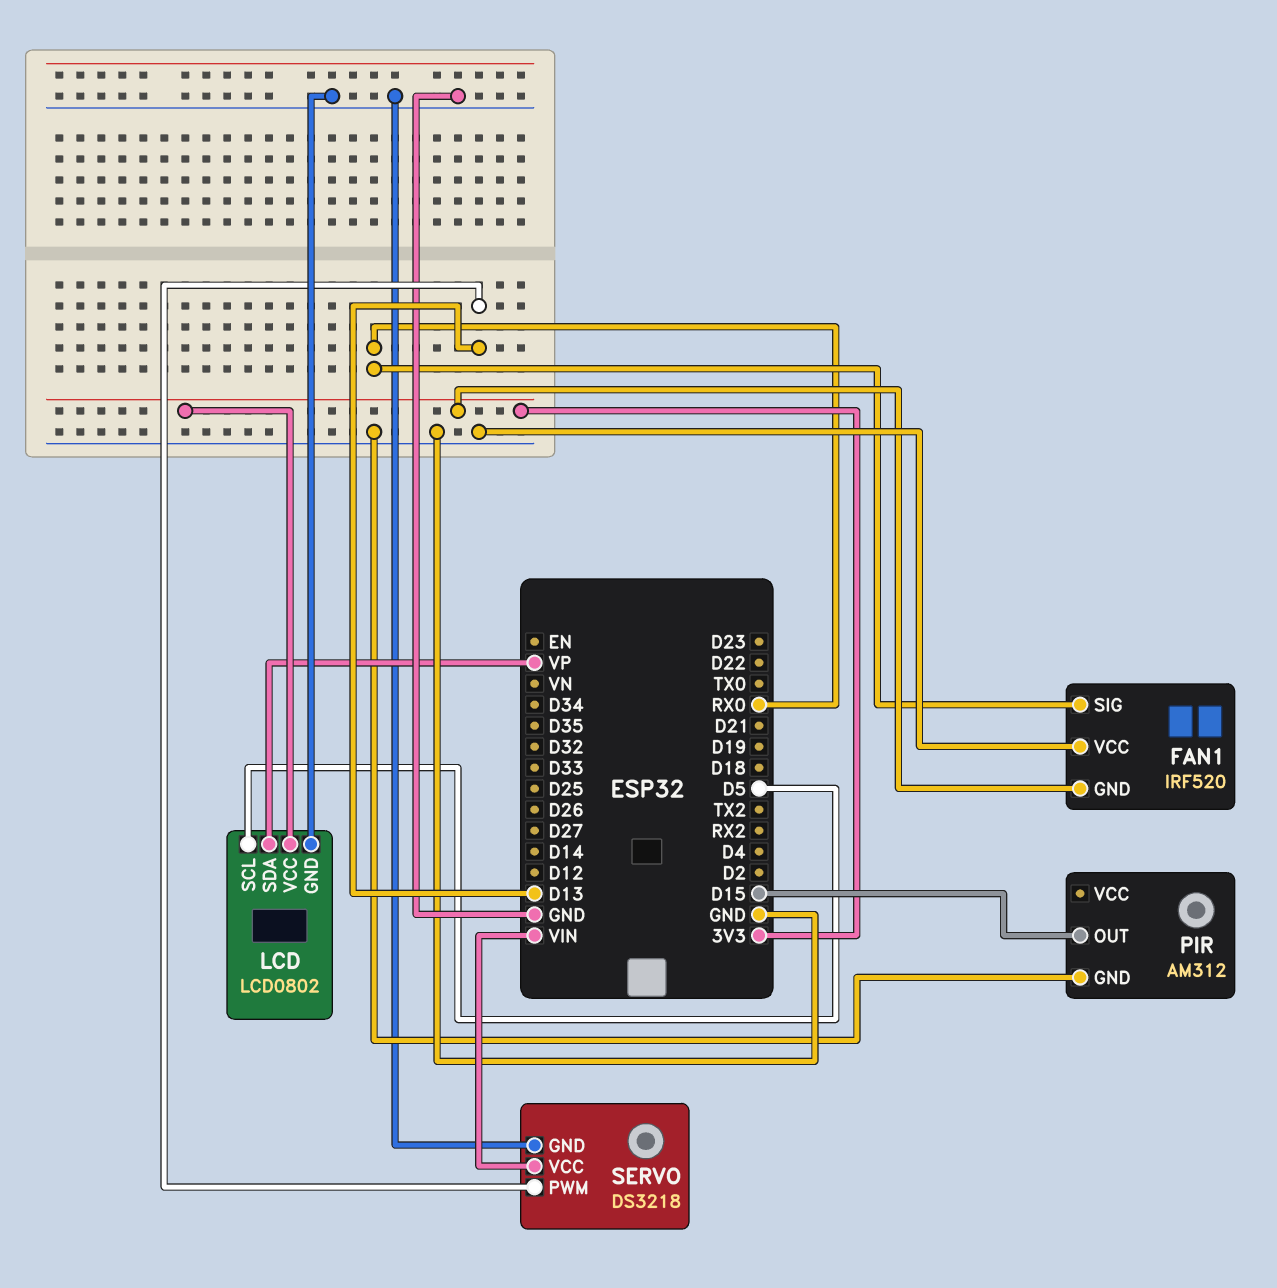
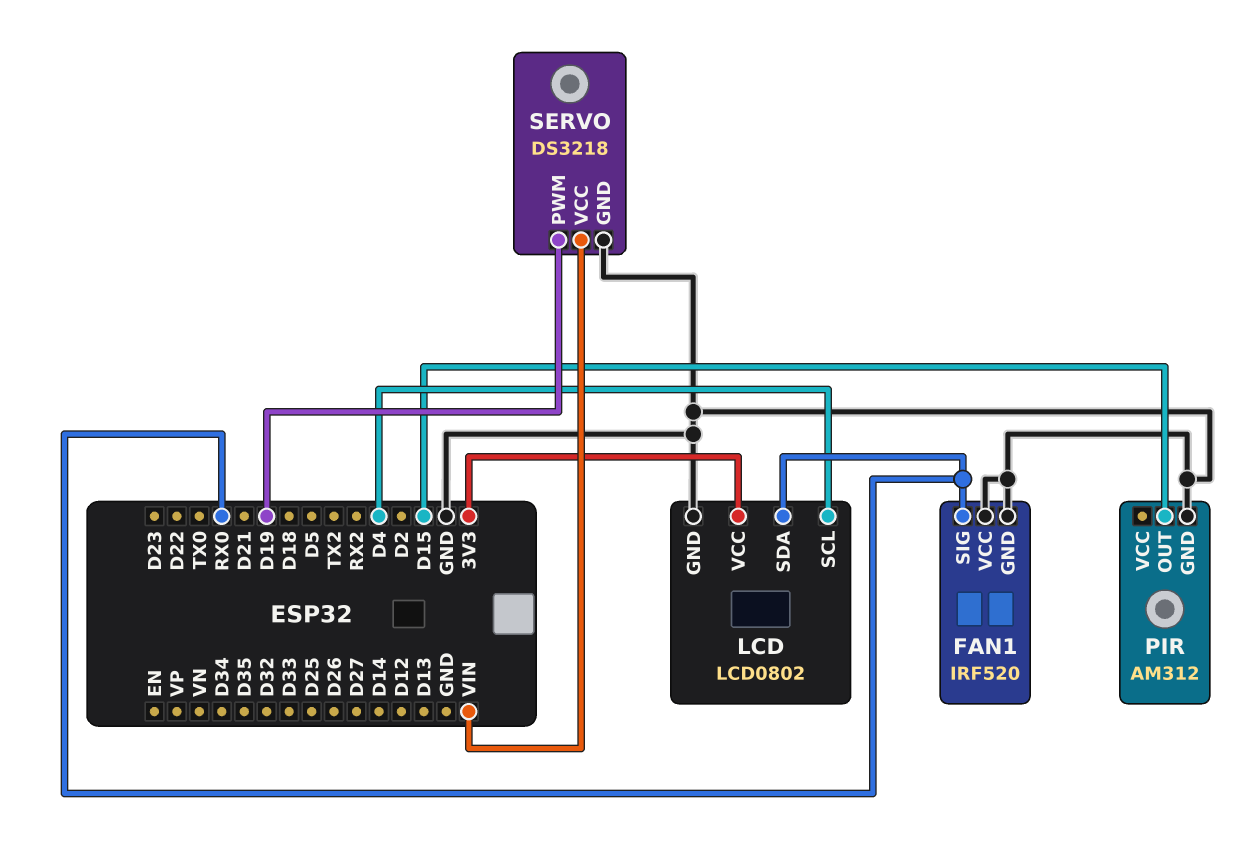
FAN1 pin GND: 3V3 -> GND
LCD pin SCL: D5 -> D4
LCD pin SDA: VP -> RX0
SERVO pin PWM: D13 -> D19

